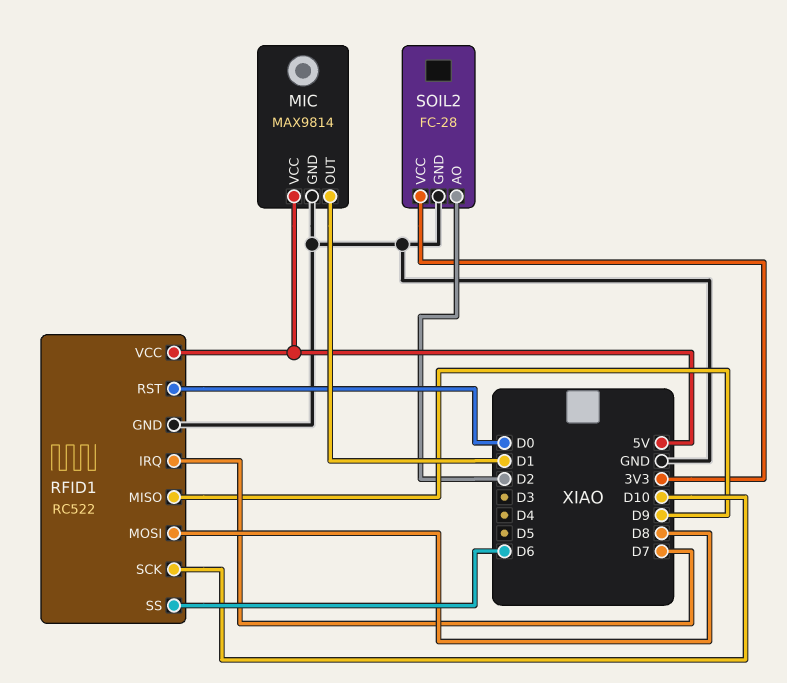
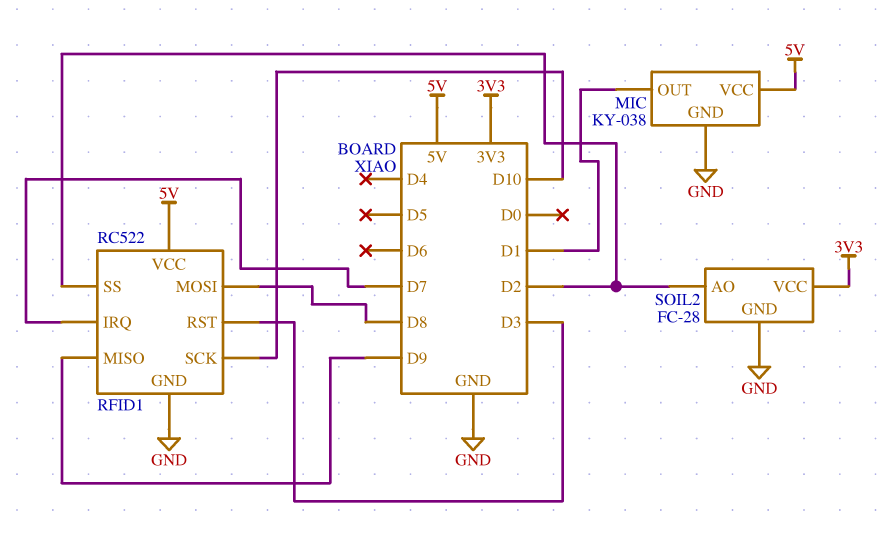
MIC: MAX9814 -> KY-038
RFID1 pin RST: D0 -> D3
RFID1 pin SS: D6 -> D2

